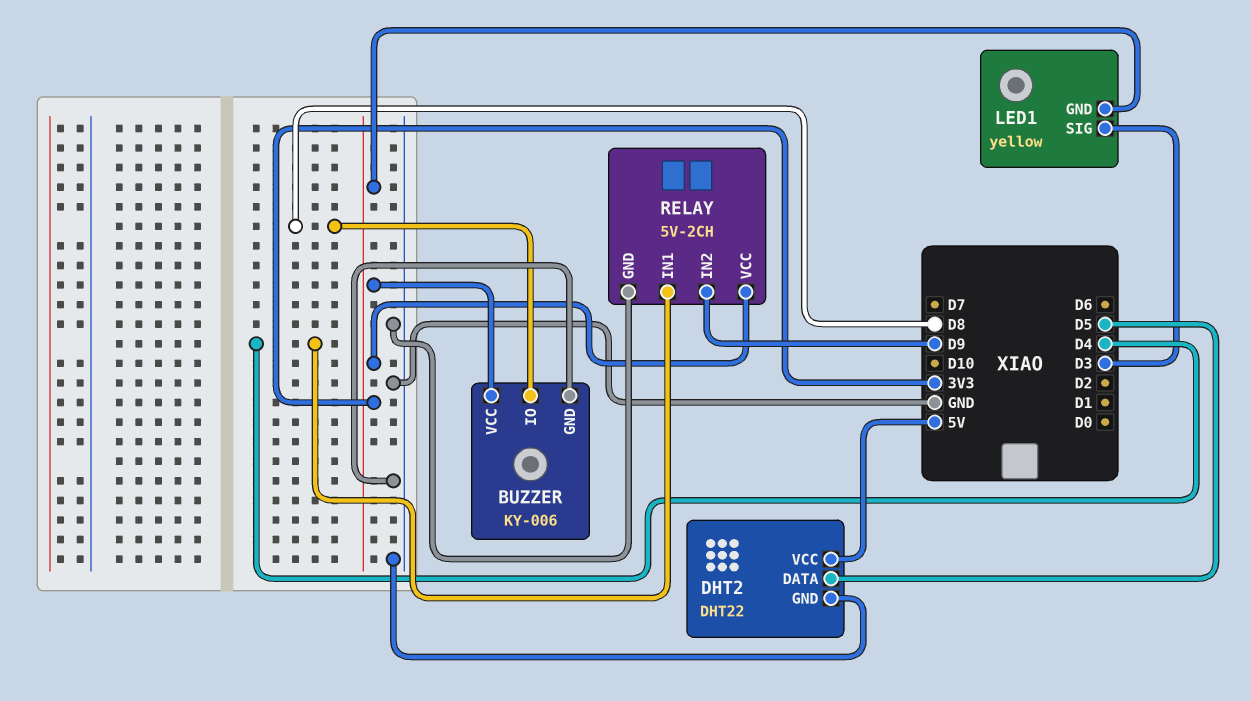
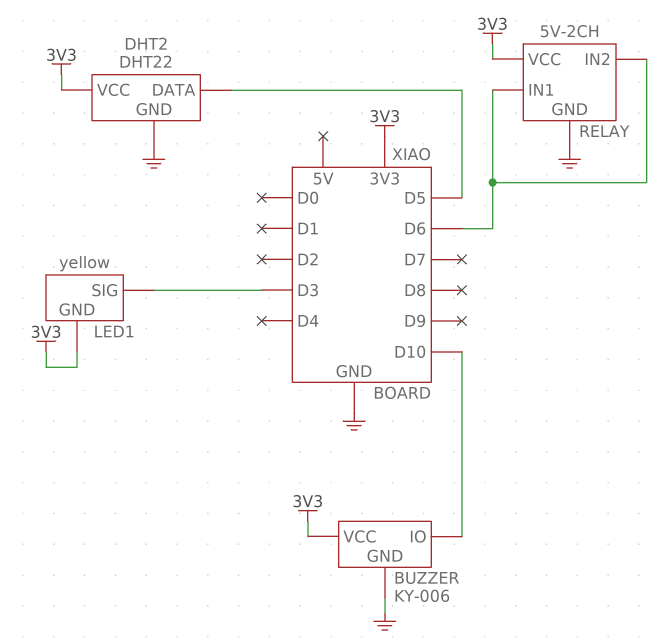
BUZZER pin IO: D8 -> D10
DHT2 pin VCC: 5V -> 3V3
RELAY pin IN1: D4 -> D6
RELAY pin IN2: D9 -> D6

